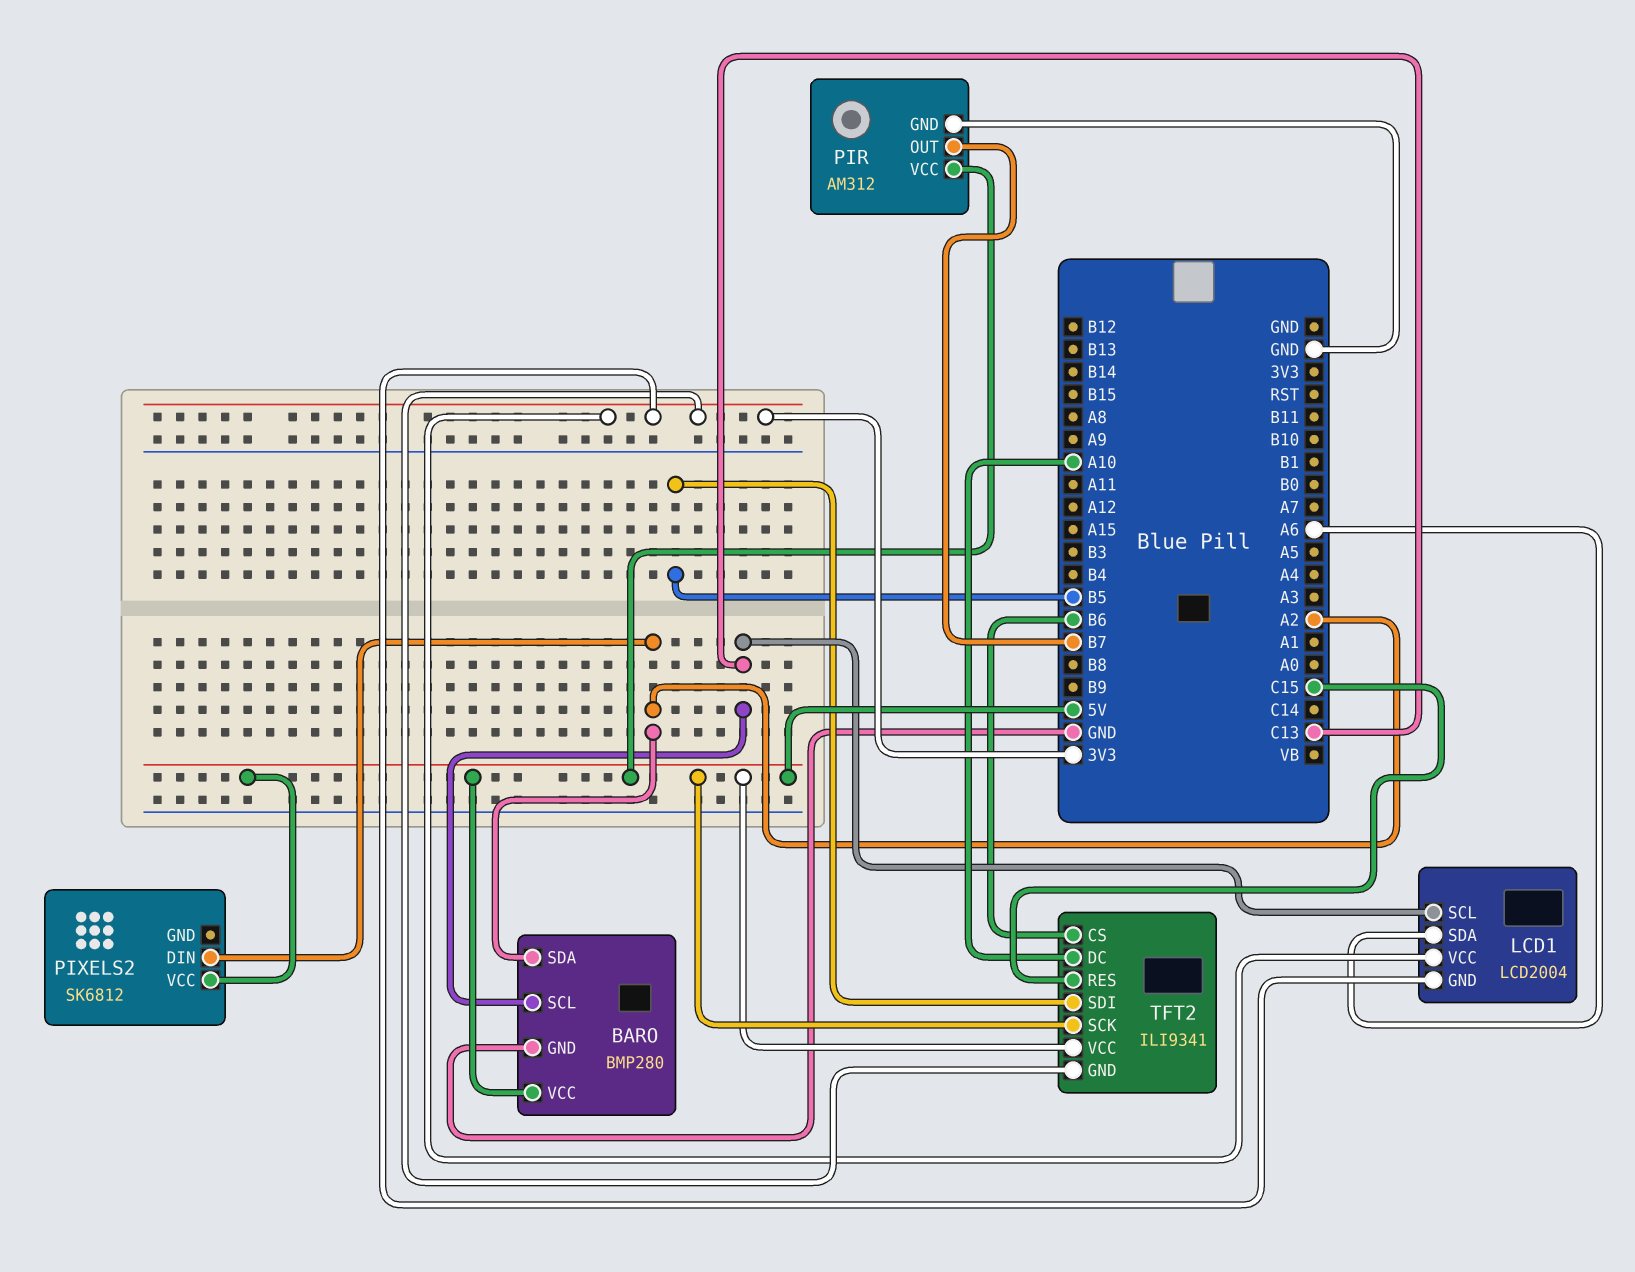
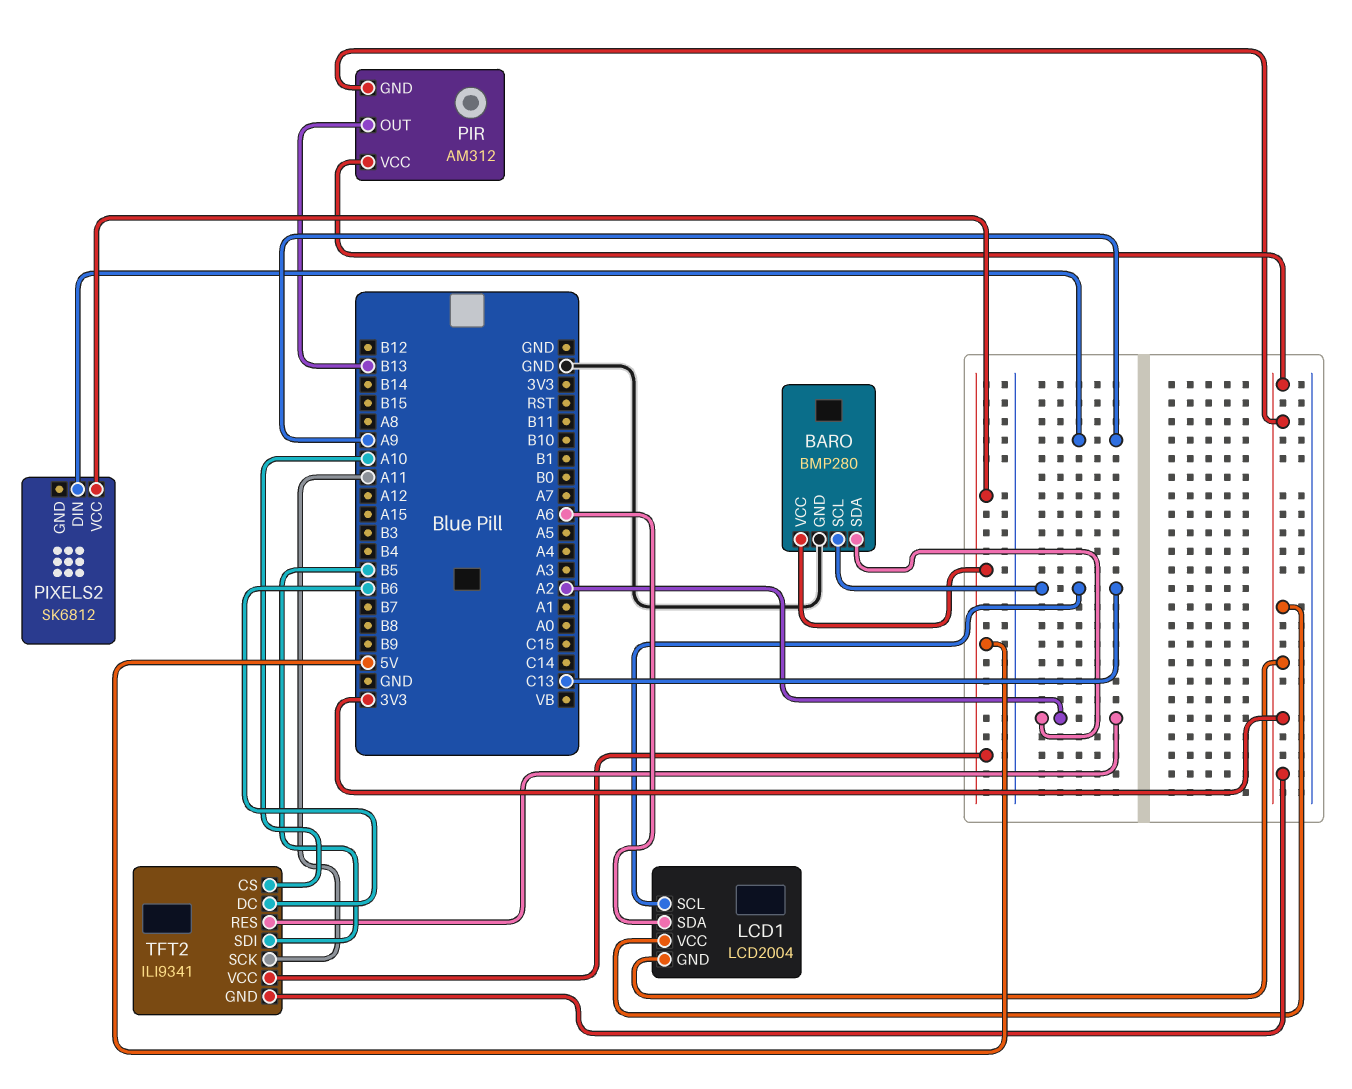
PIR pin GND: GND -> 3V3
PIR pin OUT: B7 -> B13
PIR pin VCC: 5V -> 3V3
PIXELS2 pin DIN: A2 -> A9
TFT2 pin CS: B6 -> A10
TFT2 pin DC: A10 -> B6
TFT2 pin RES: C15 -> A2
TFT2 pin SCK: 5V -> A11

